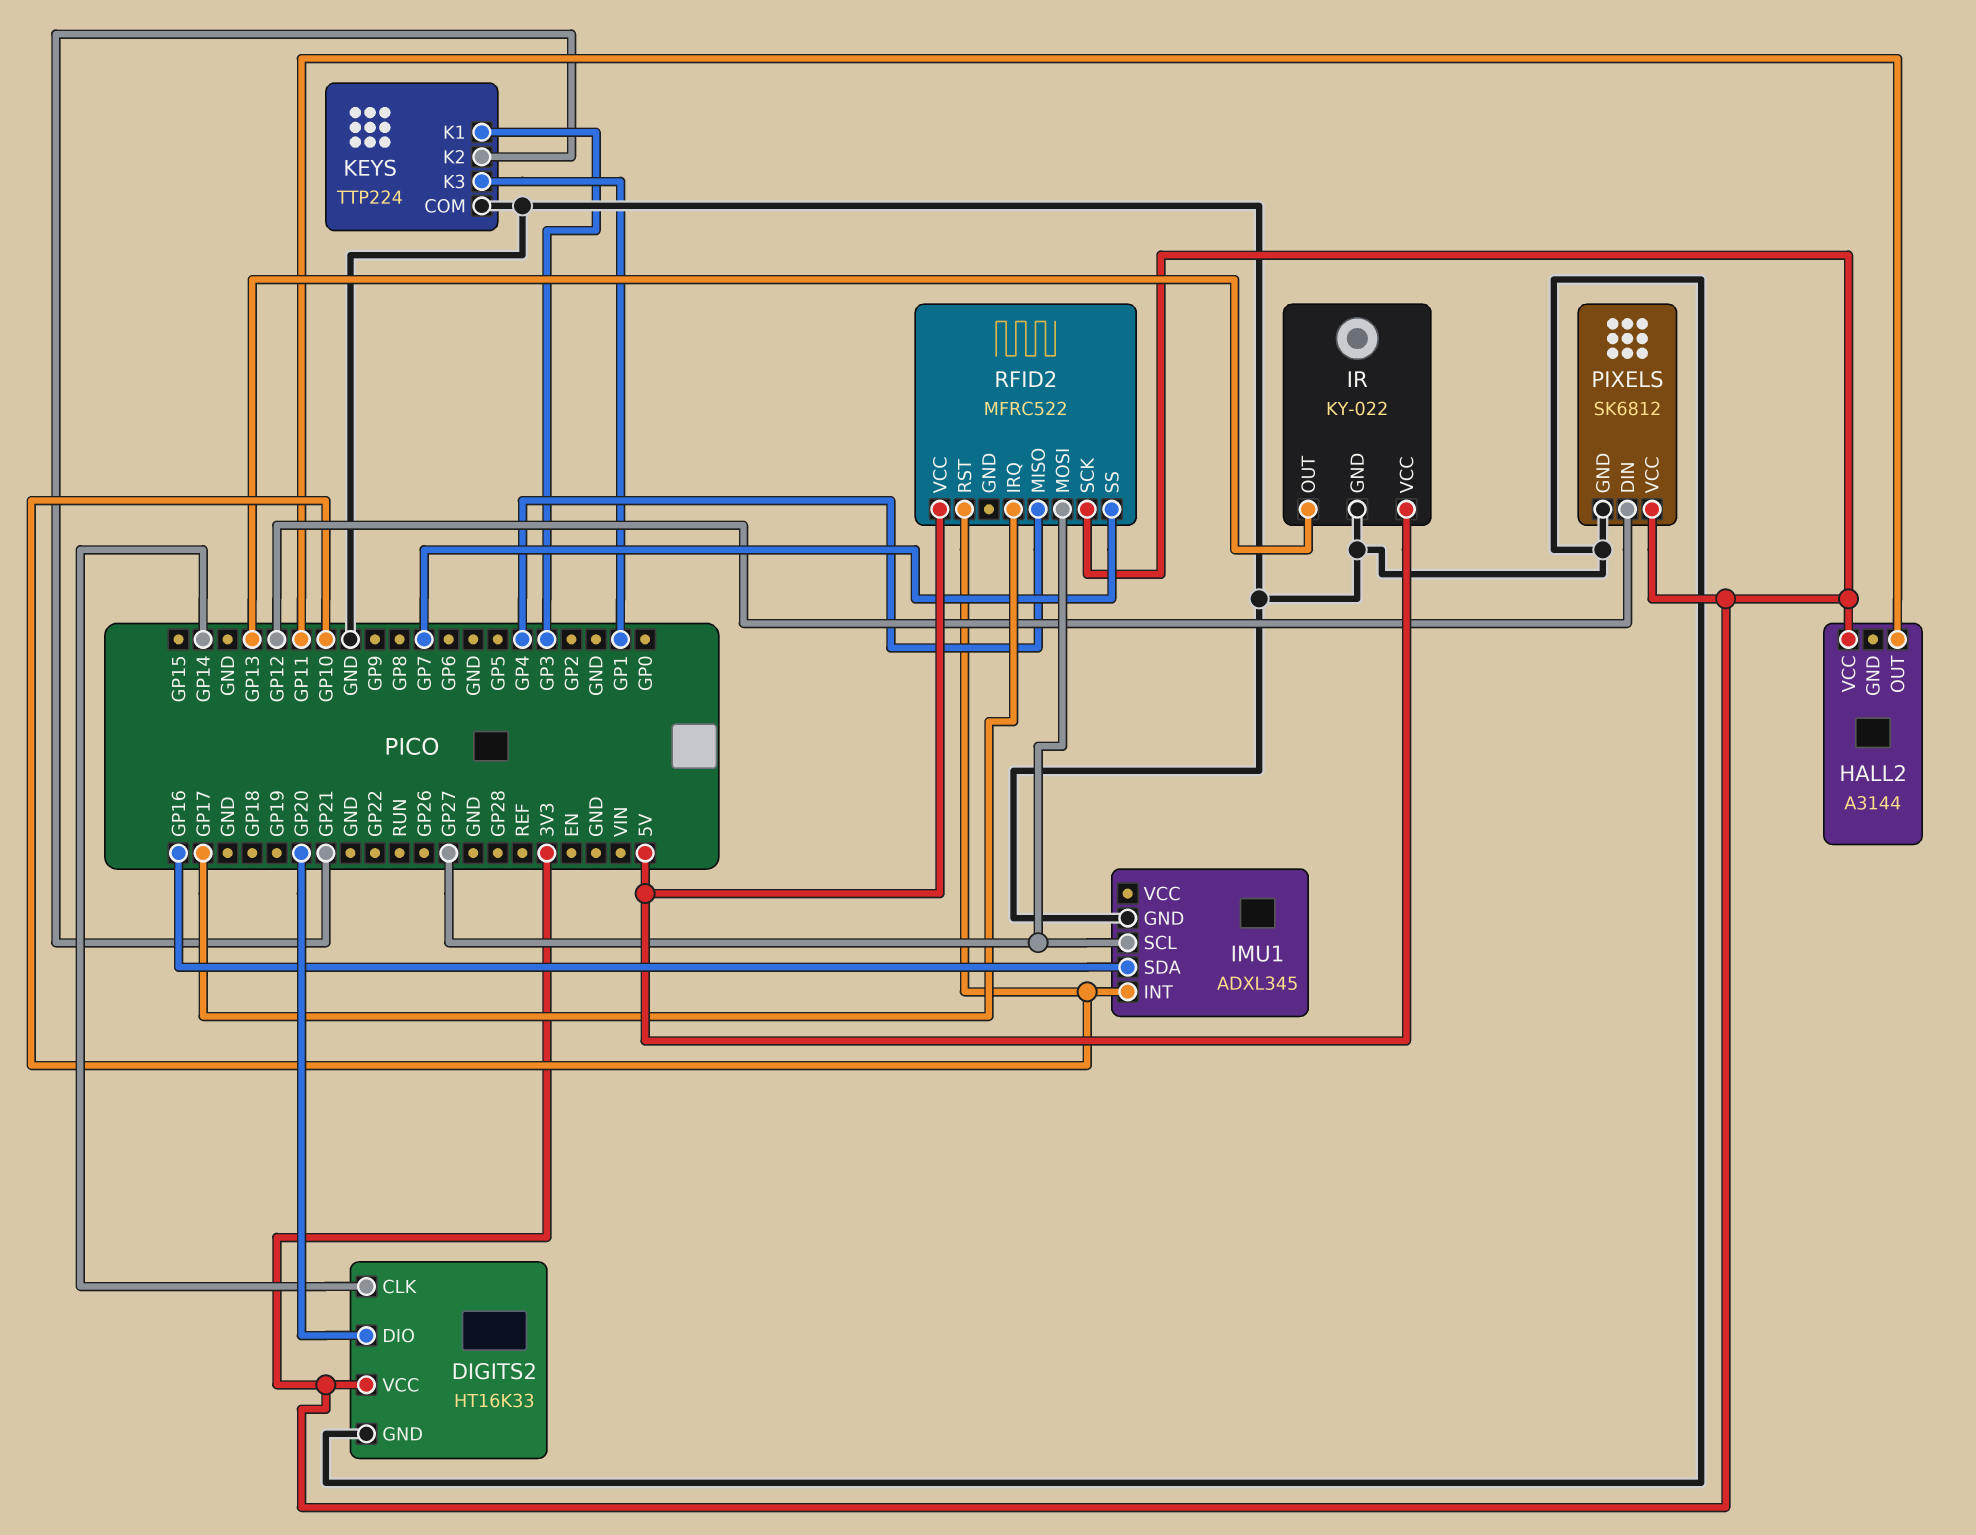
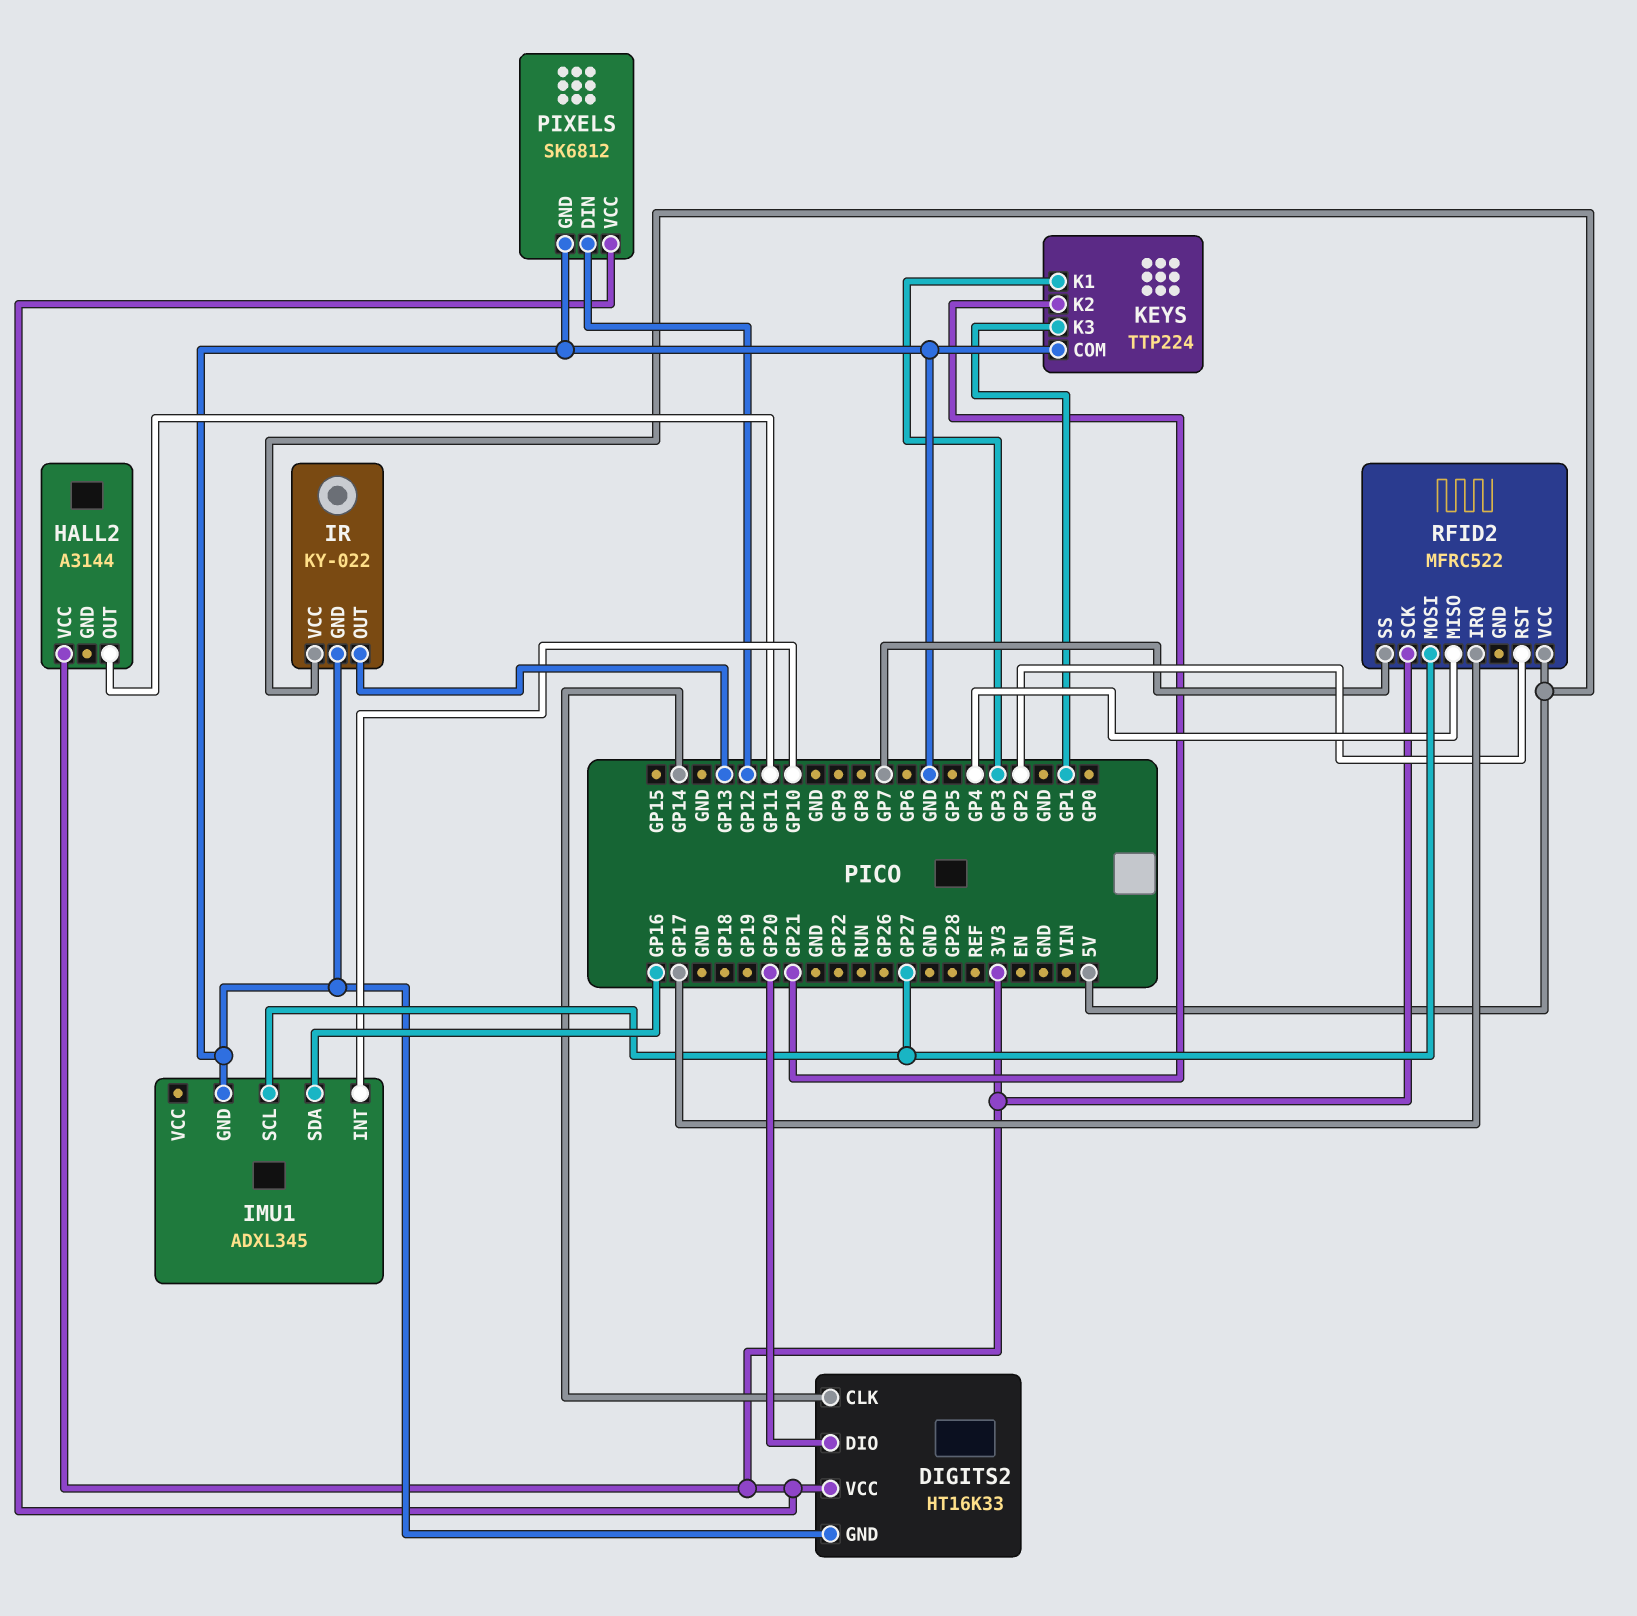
RFID2 pin RST: GP10 -> GP2

